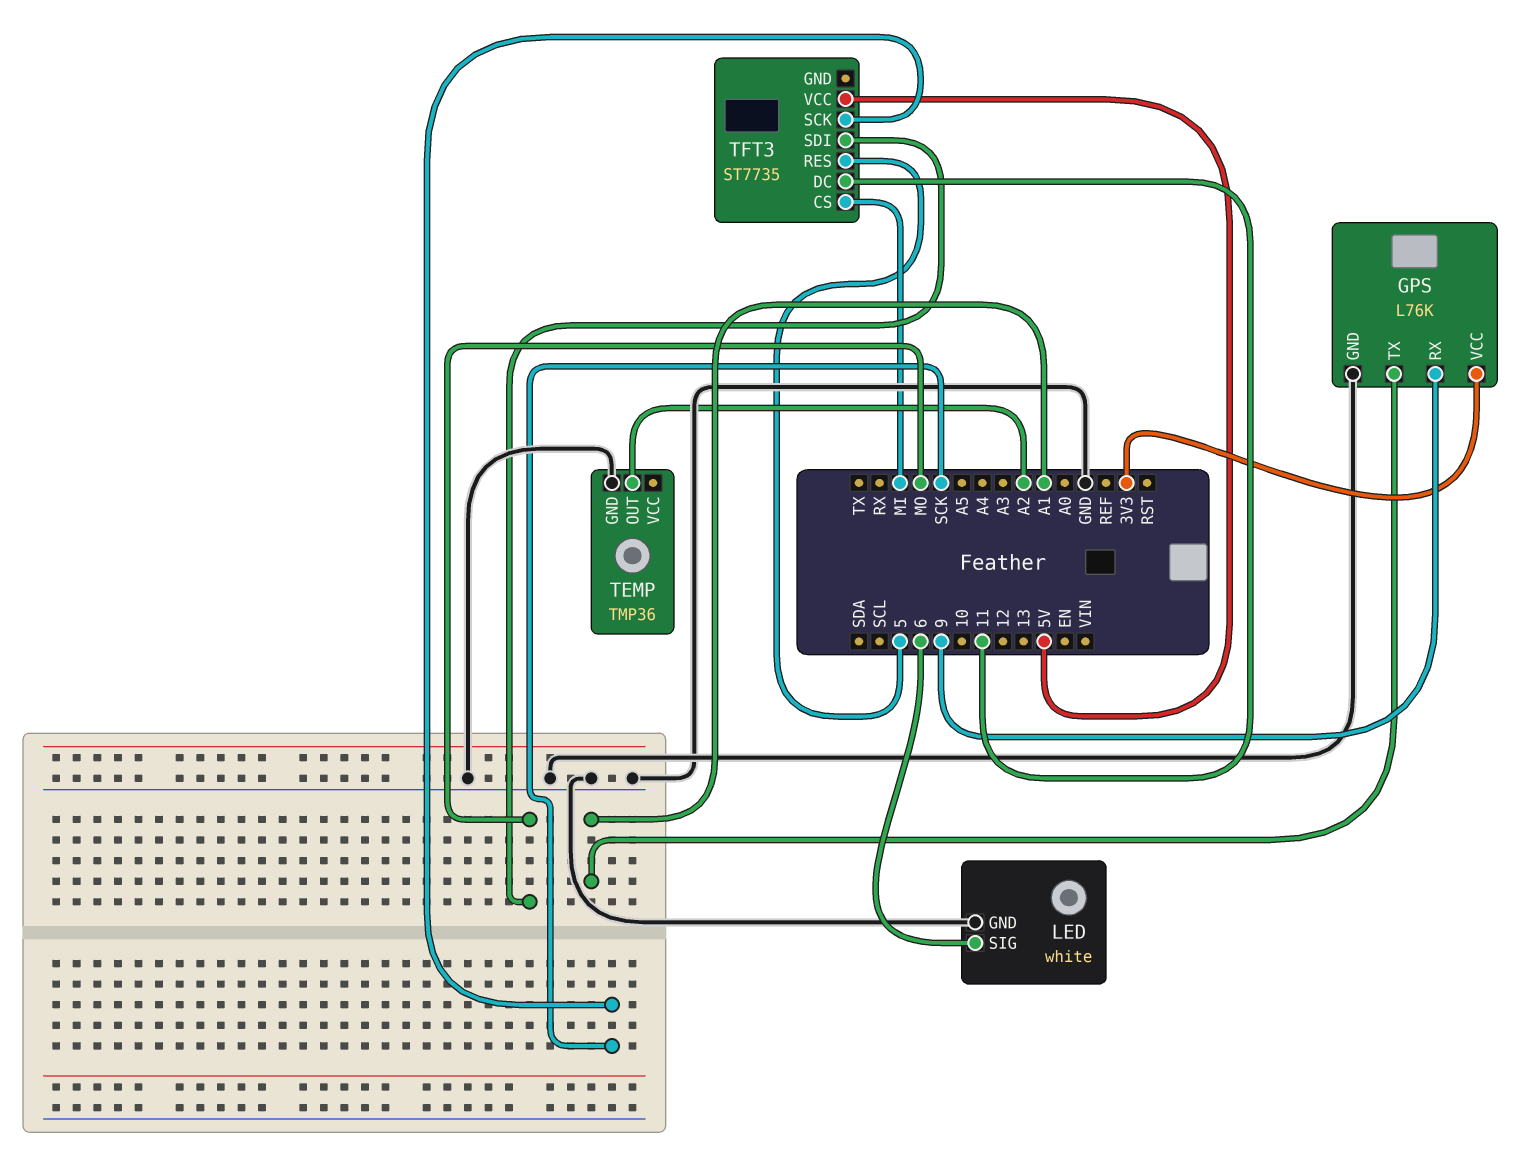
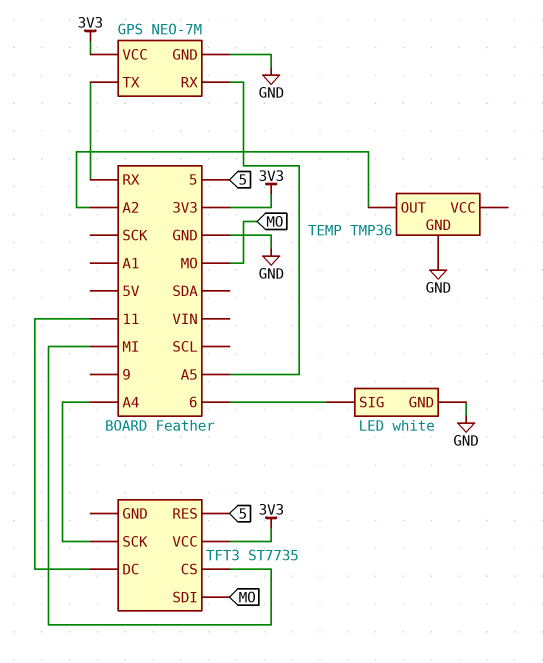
GPS: L76K -> NEO-7M
GPS pin RX: 9 -> A5
GPS pin TX: A1 -> RX
TFT3 pin SCK: SCK -> A4
TFT3 pin VCC: 5V -> 3V3

